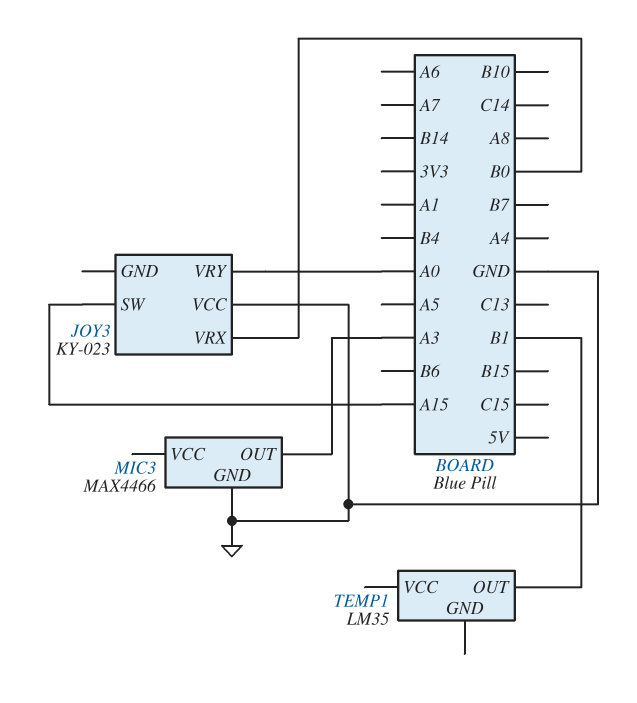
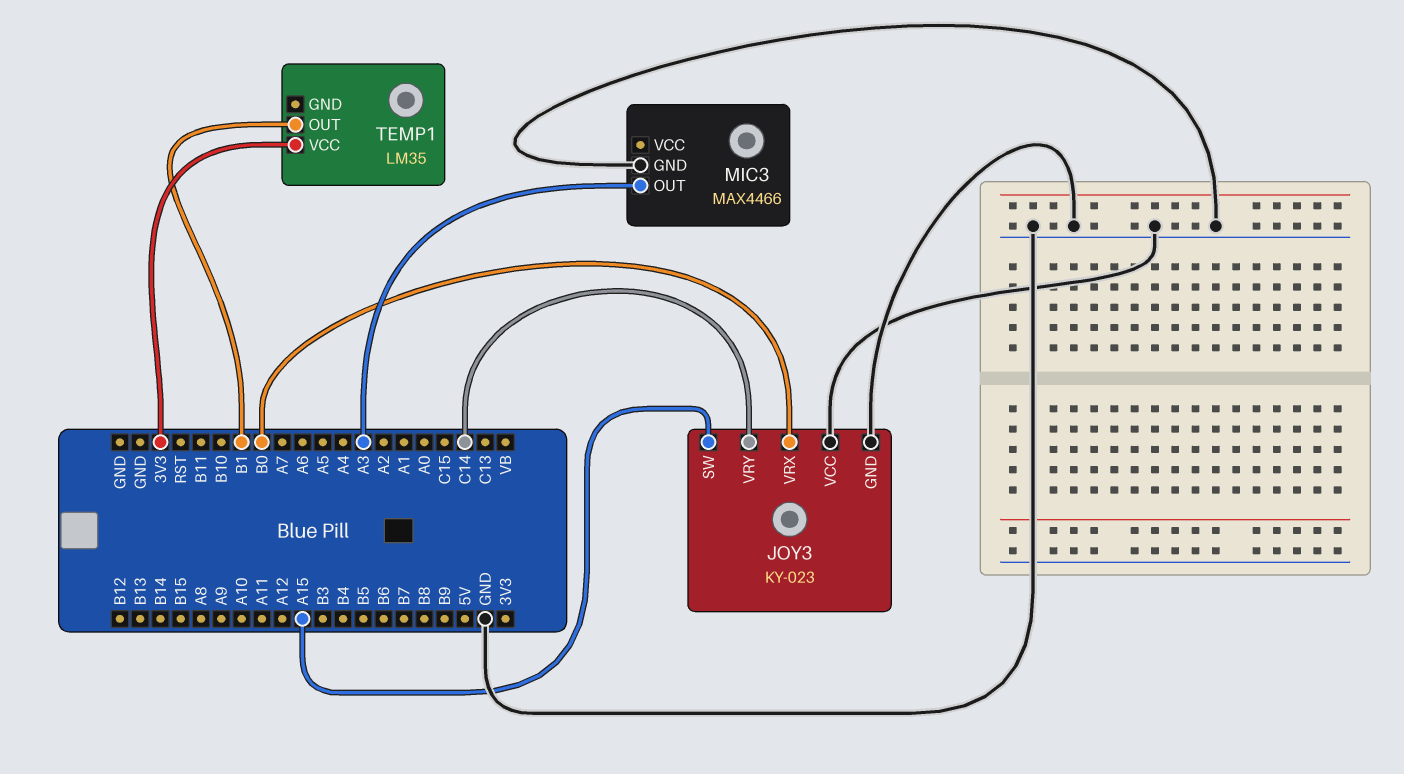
JOY3 pin GND: none -> GND
JOY3 pin VRY: A0 -> C14
TEMP1 pin VCC: none -> 3V3

